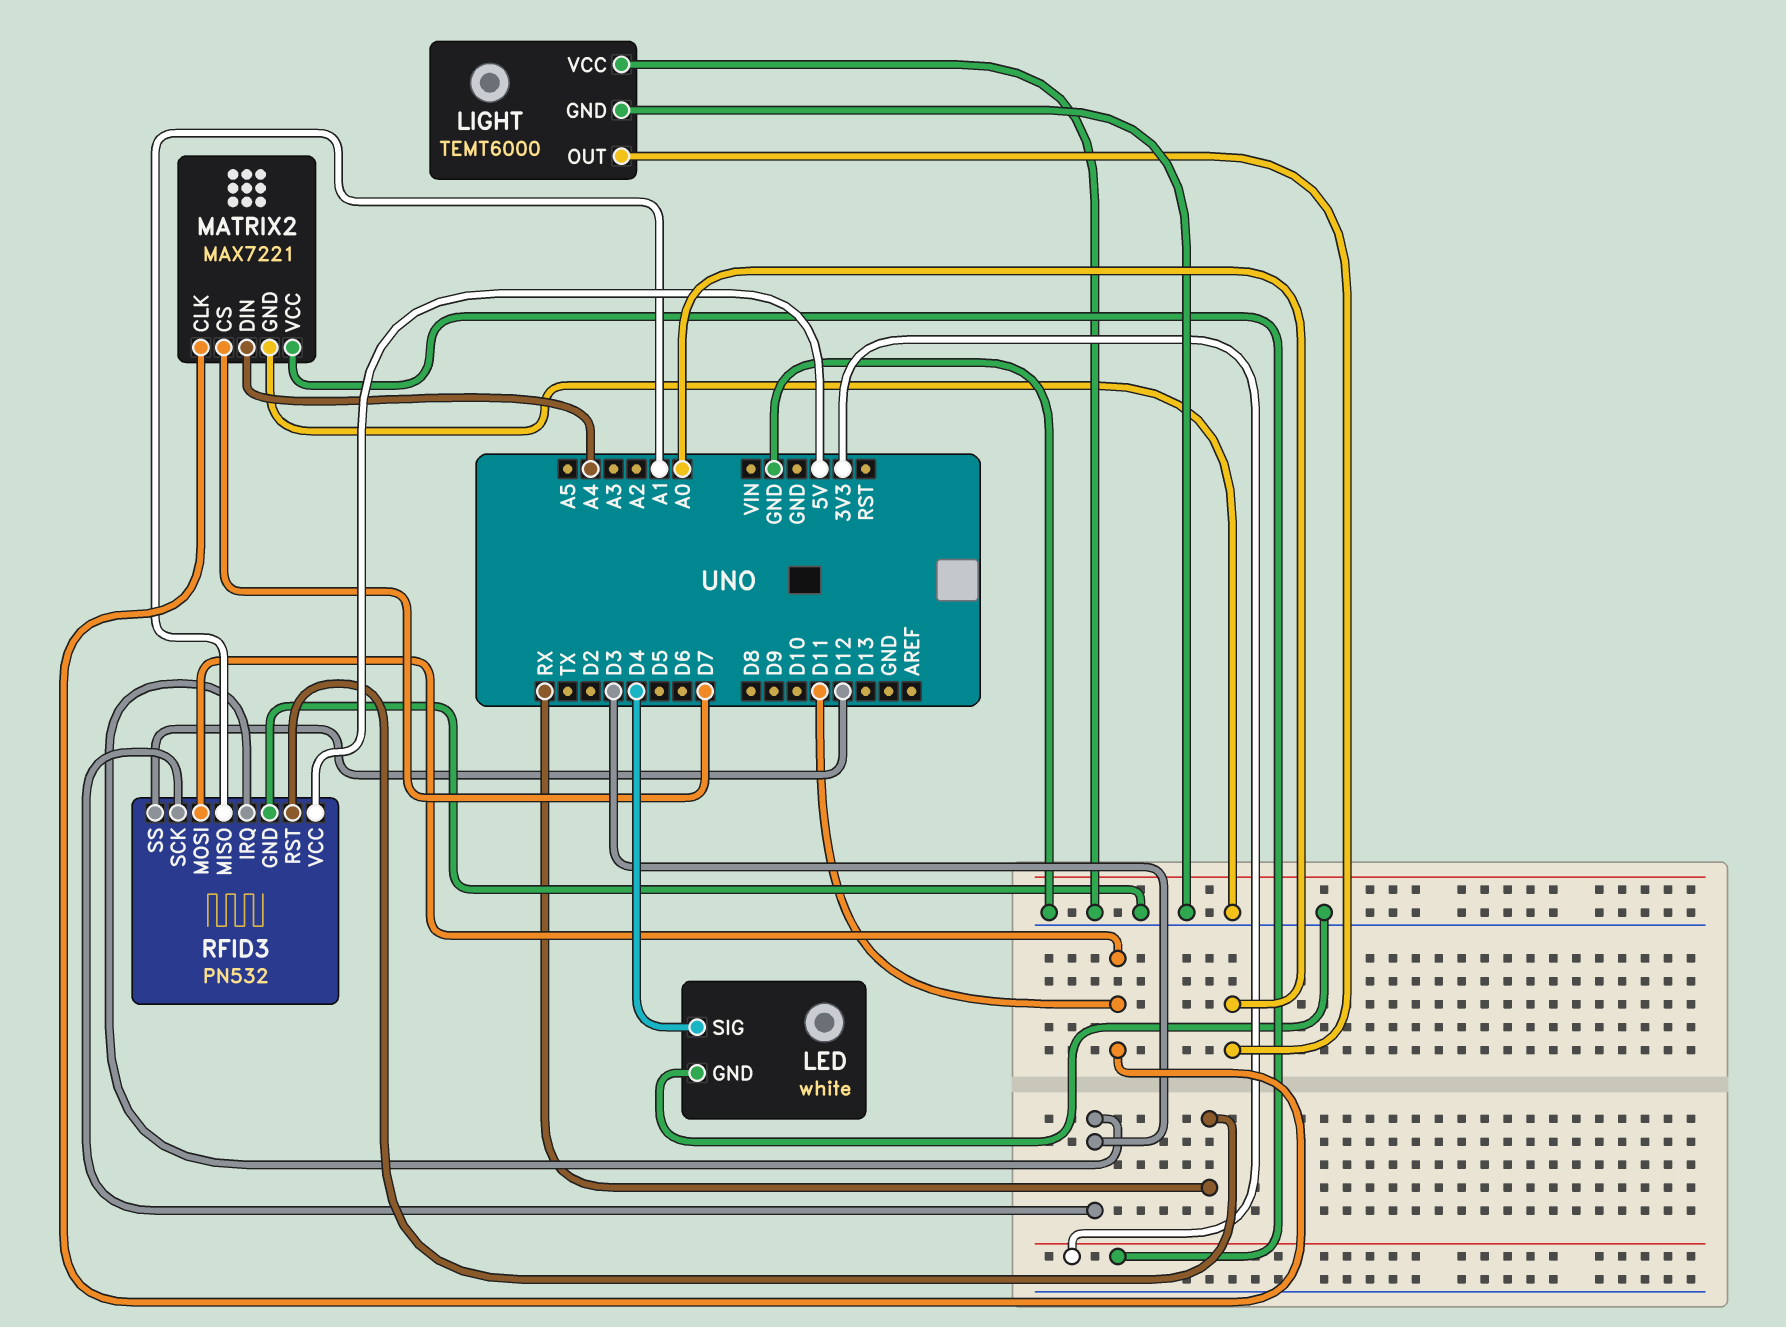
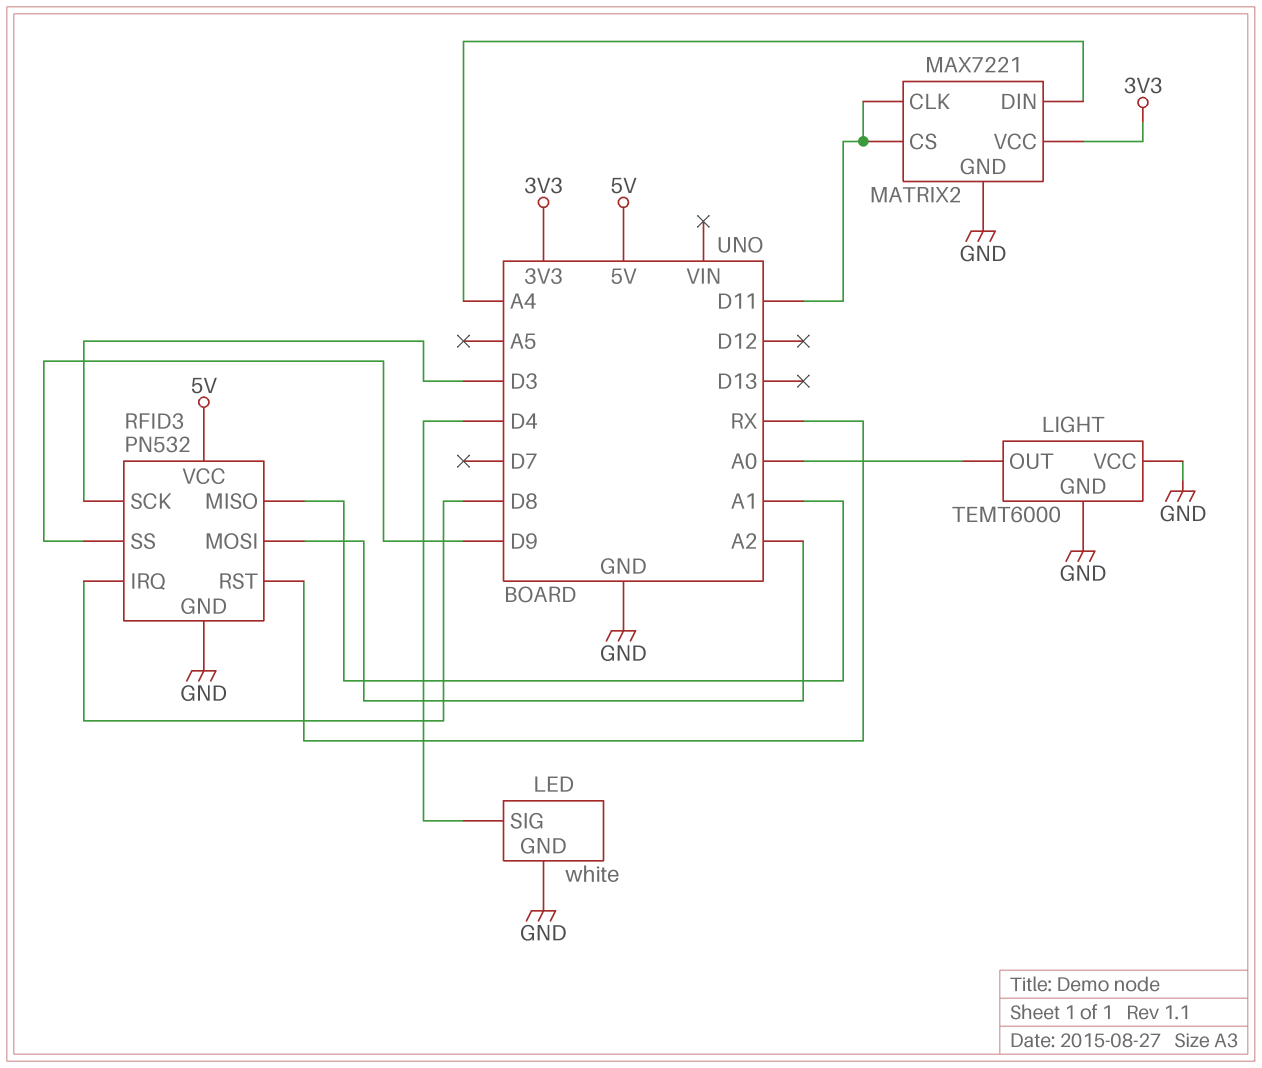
MATRIX2 pin CS: D7 -> D11
RFID3 pin IRQ: D3 -> D8
RFID3 pin MOSI: D11 -> A2
RFID3 pin SS: D12 -> D9

